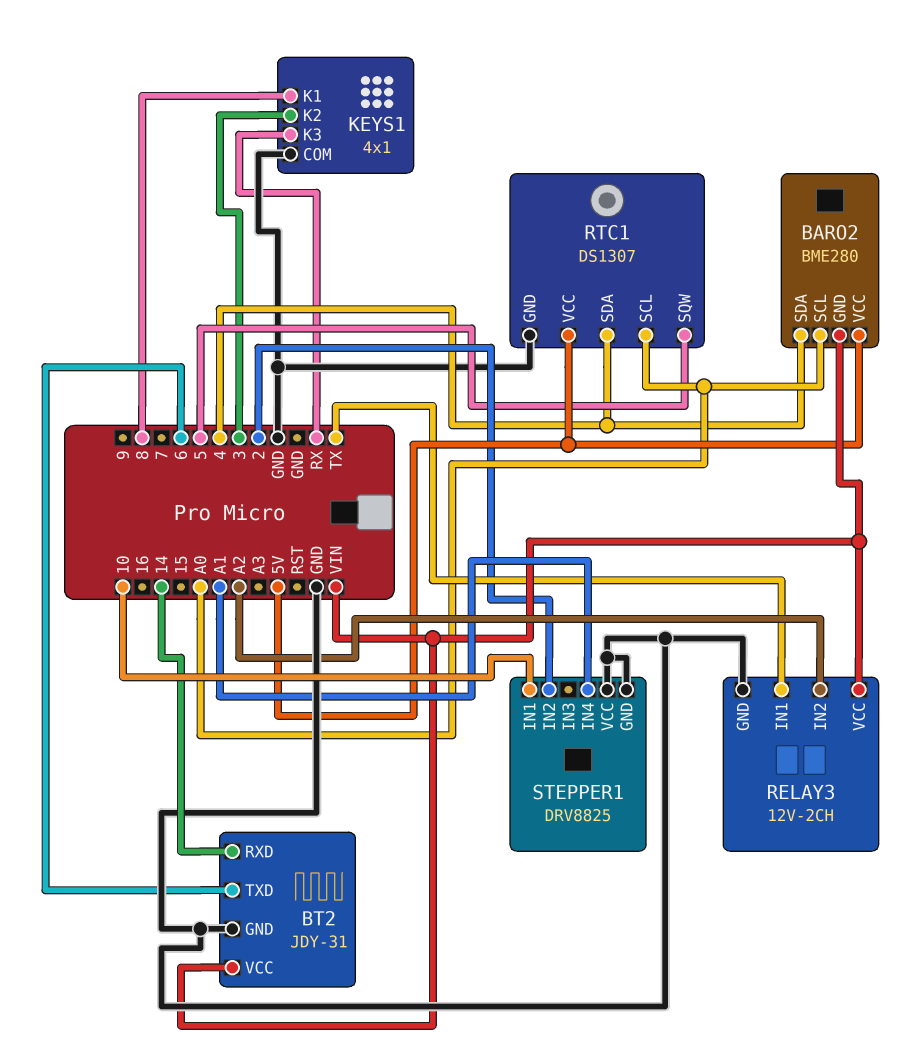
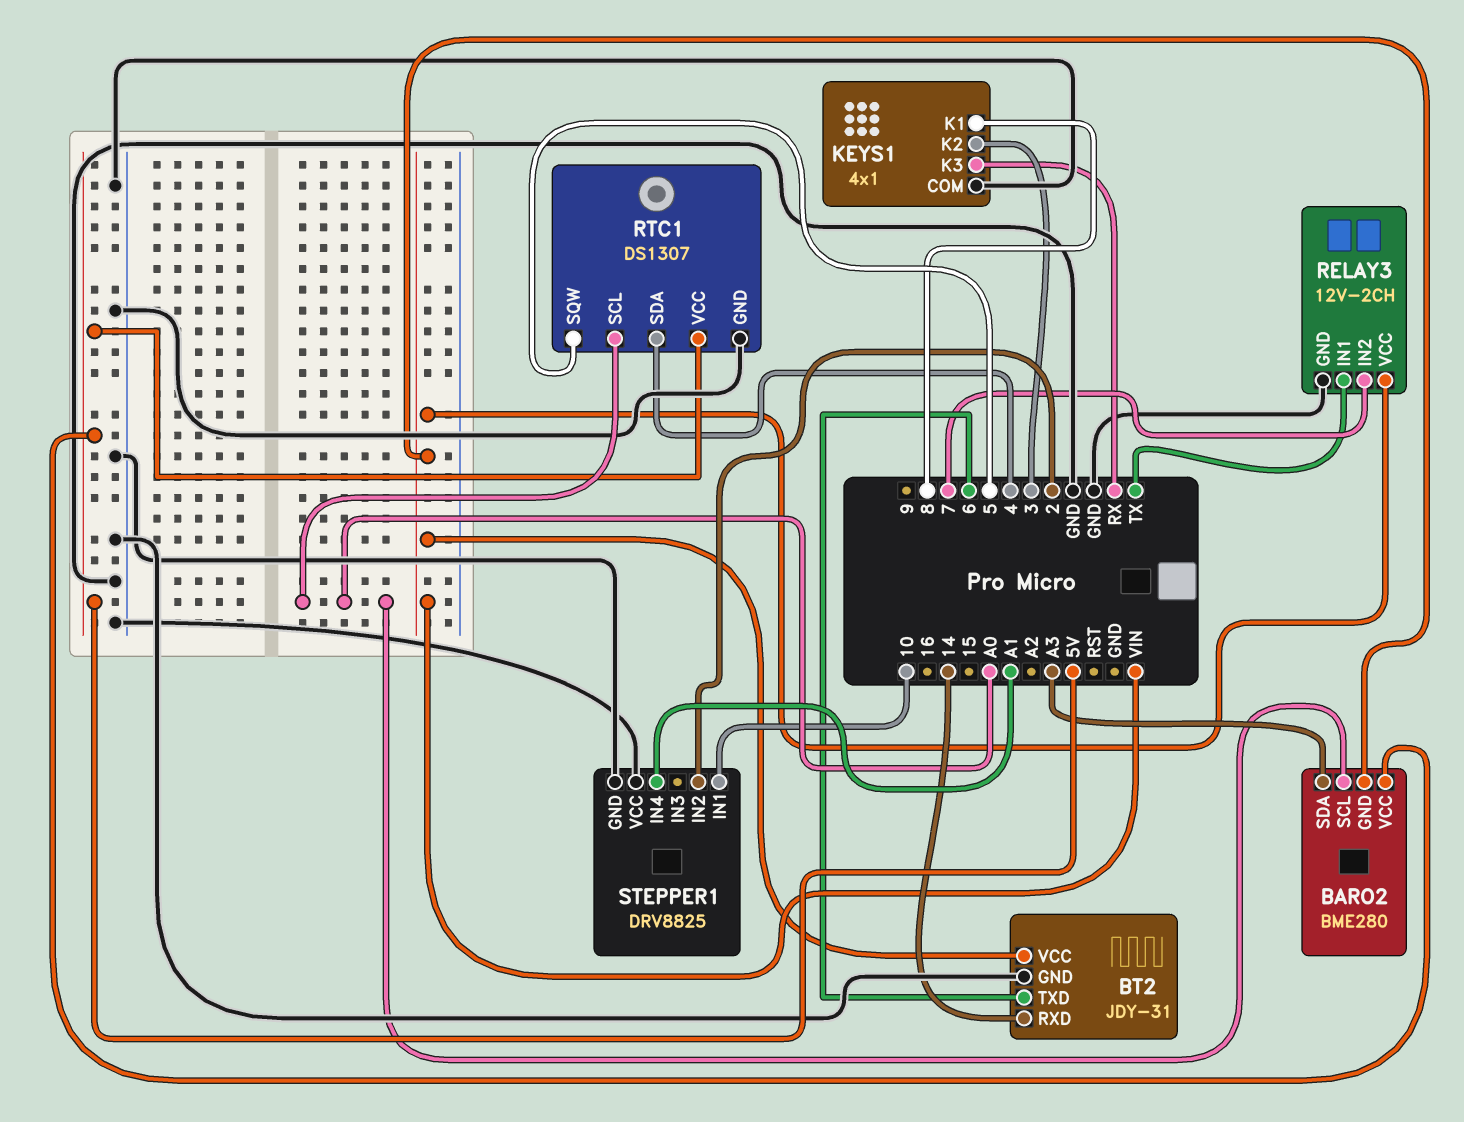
BARO2 pin SDA: 4 -> A3
RELAY3 pin IN2: A2 -> 7

